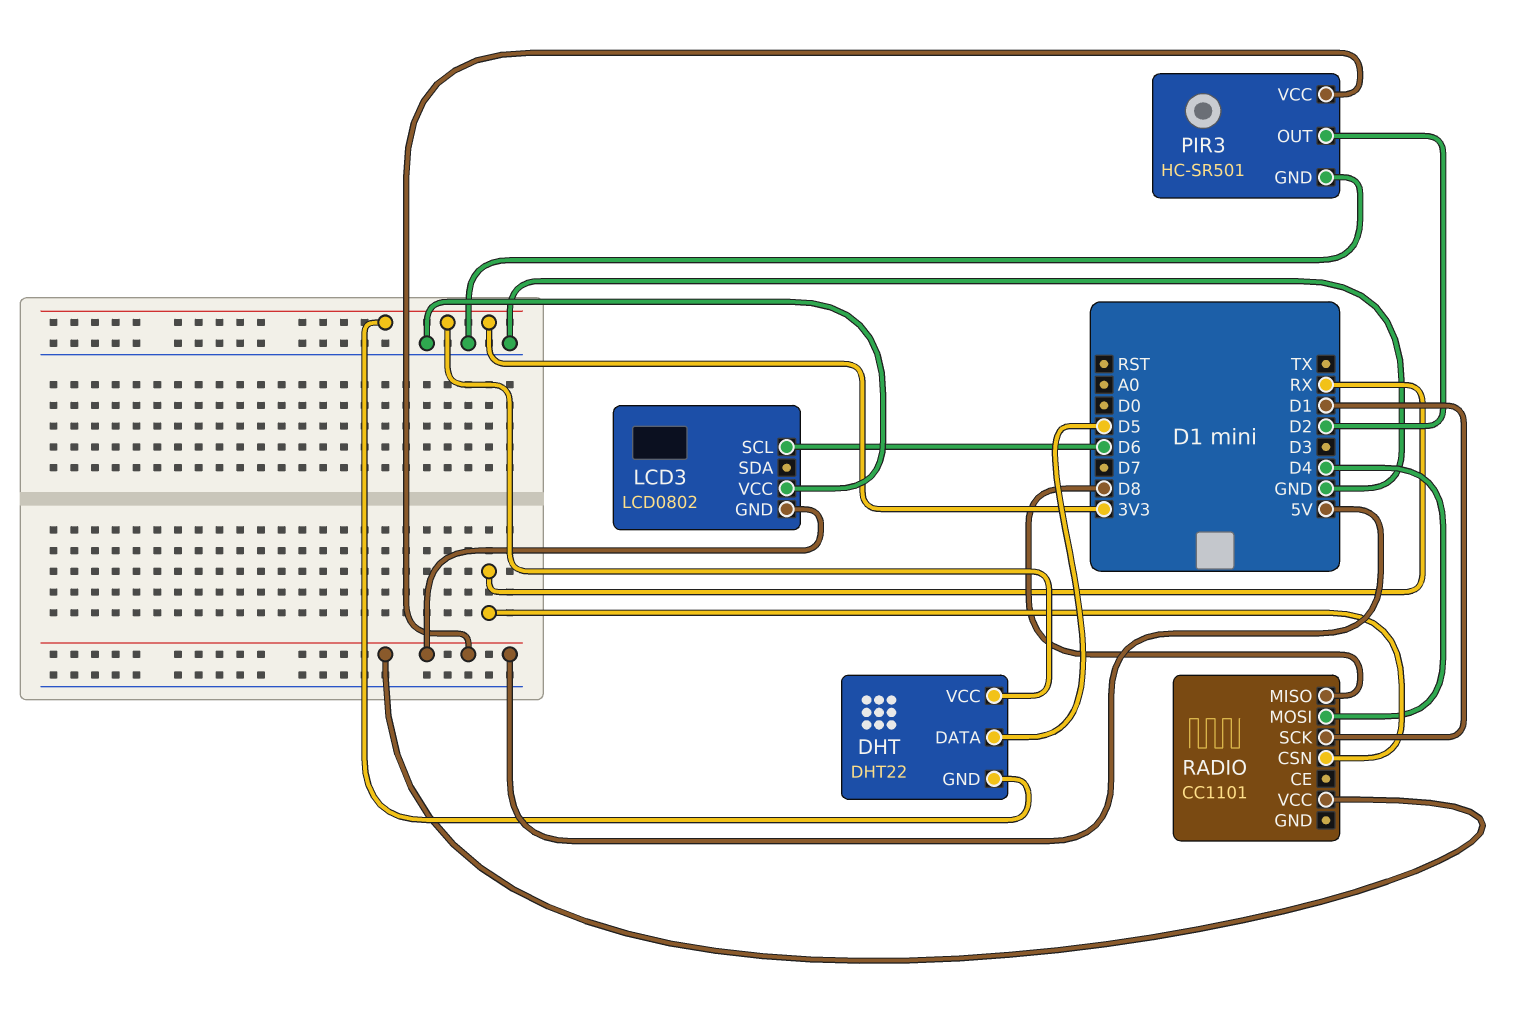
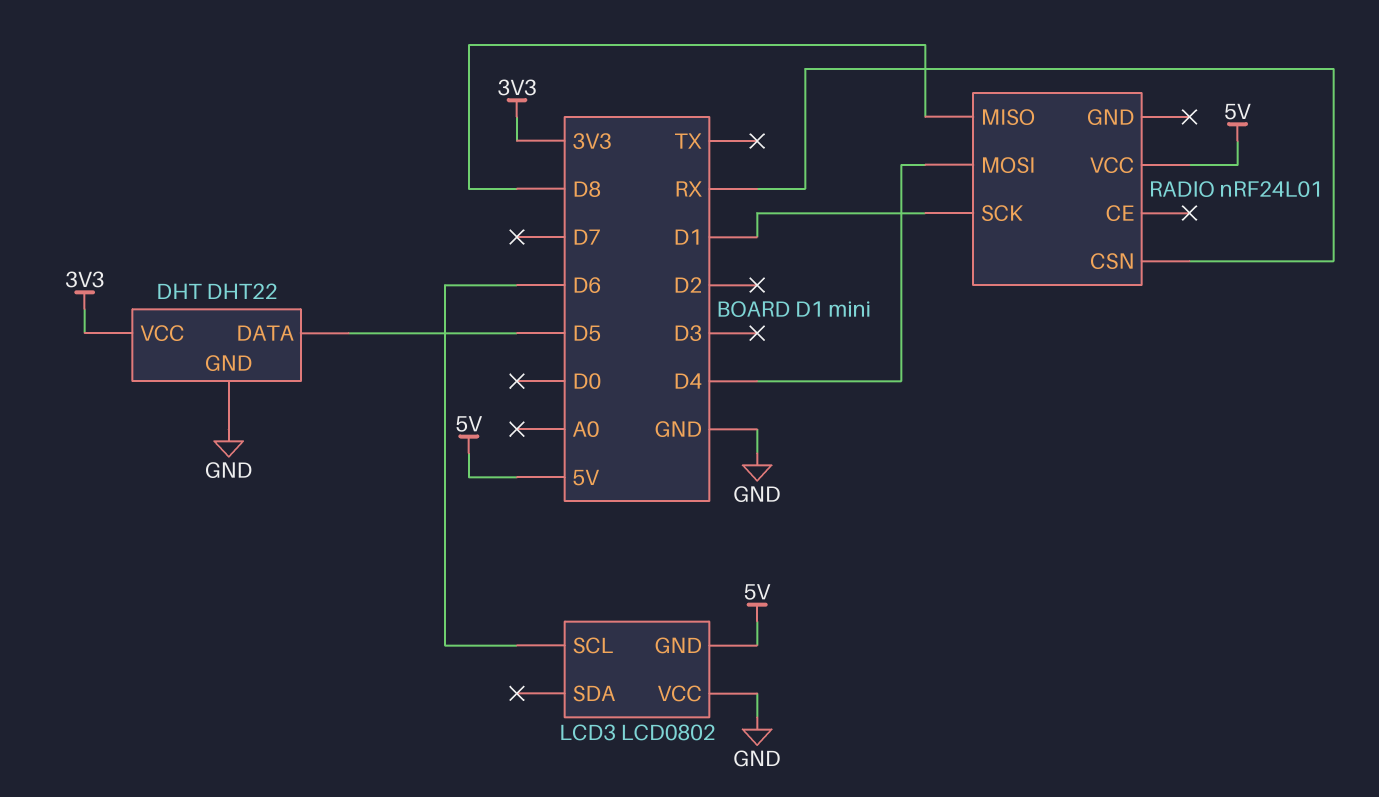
DHT pin GND: 3V3 -> GND
PIR3: HC-SR501 -> none
PIR3 pin GND: GND -> none
PIR3 pin OUT: D2 -> none
PIR3 pin VCC: 5V -> none
RADIO: CC1101 -> nRF24L01

